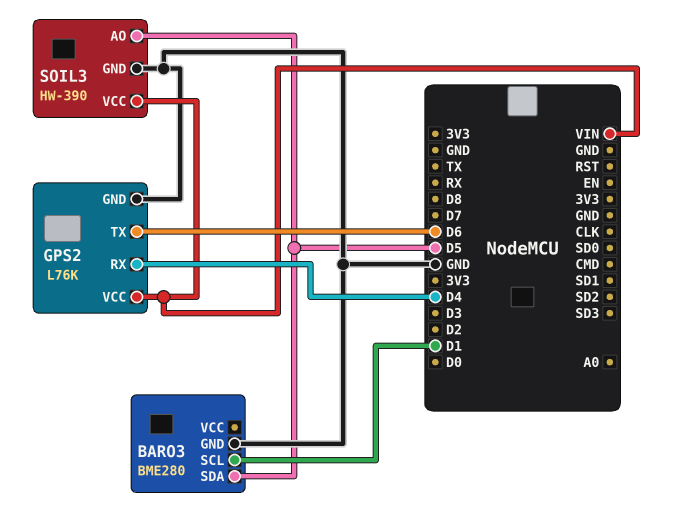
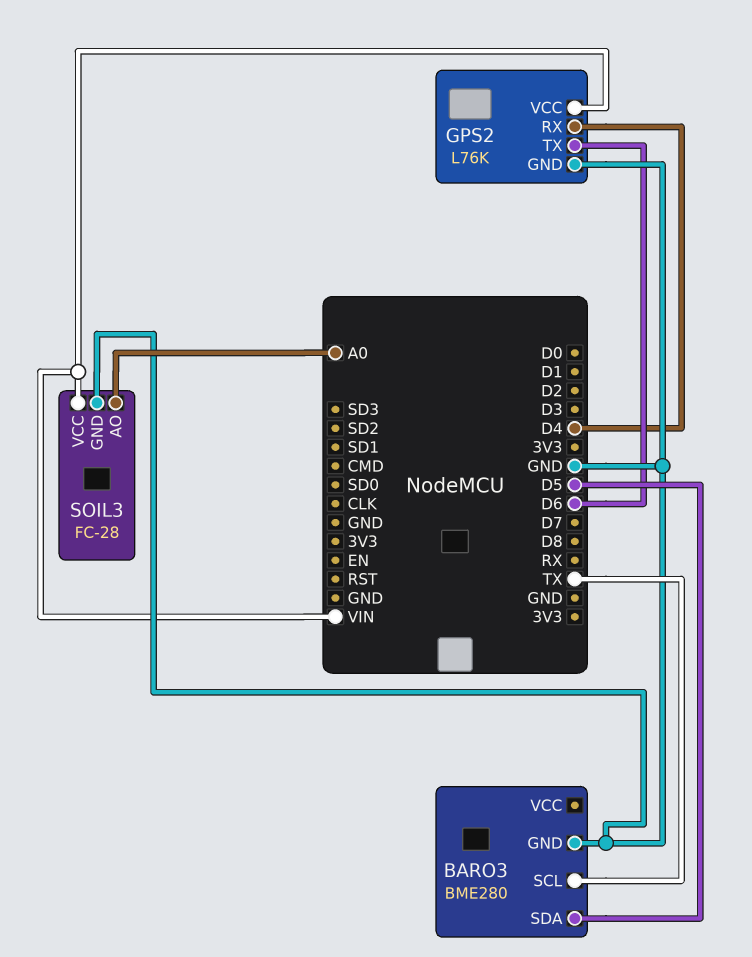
BARO3 pin SCL: D1 -> TX
SOIL3: HW-390 -> FC-28
SOIL3 pin AO: D5 -> A0

